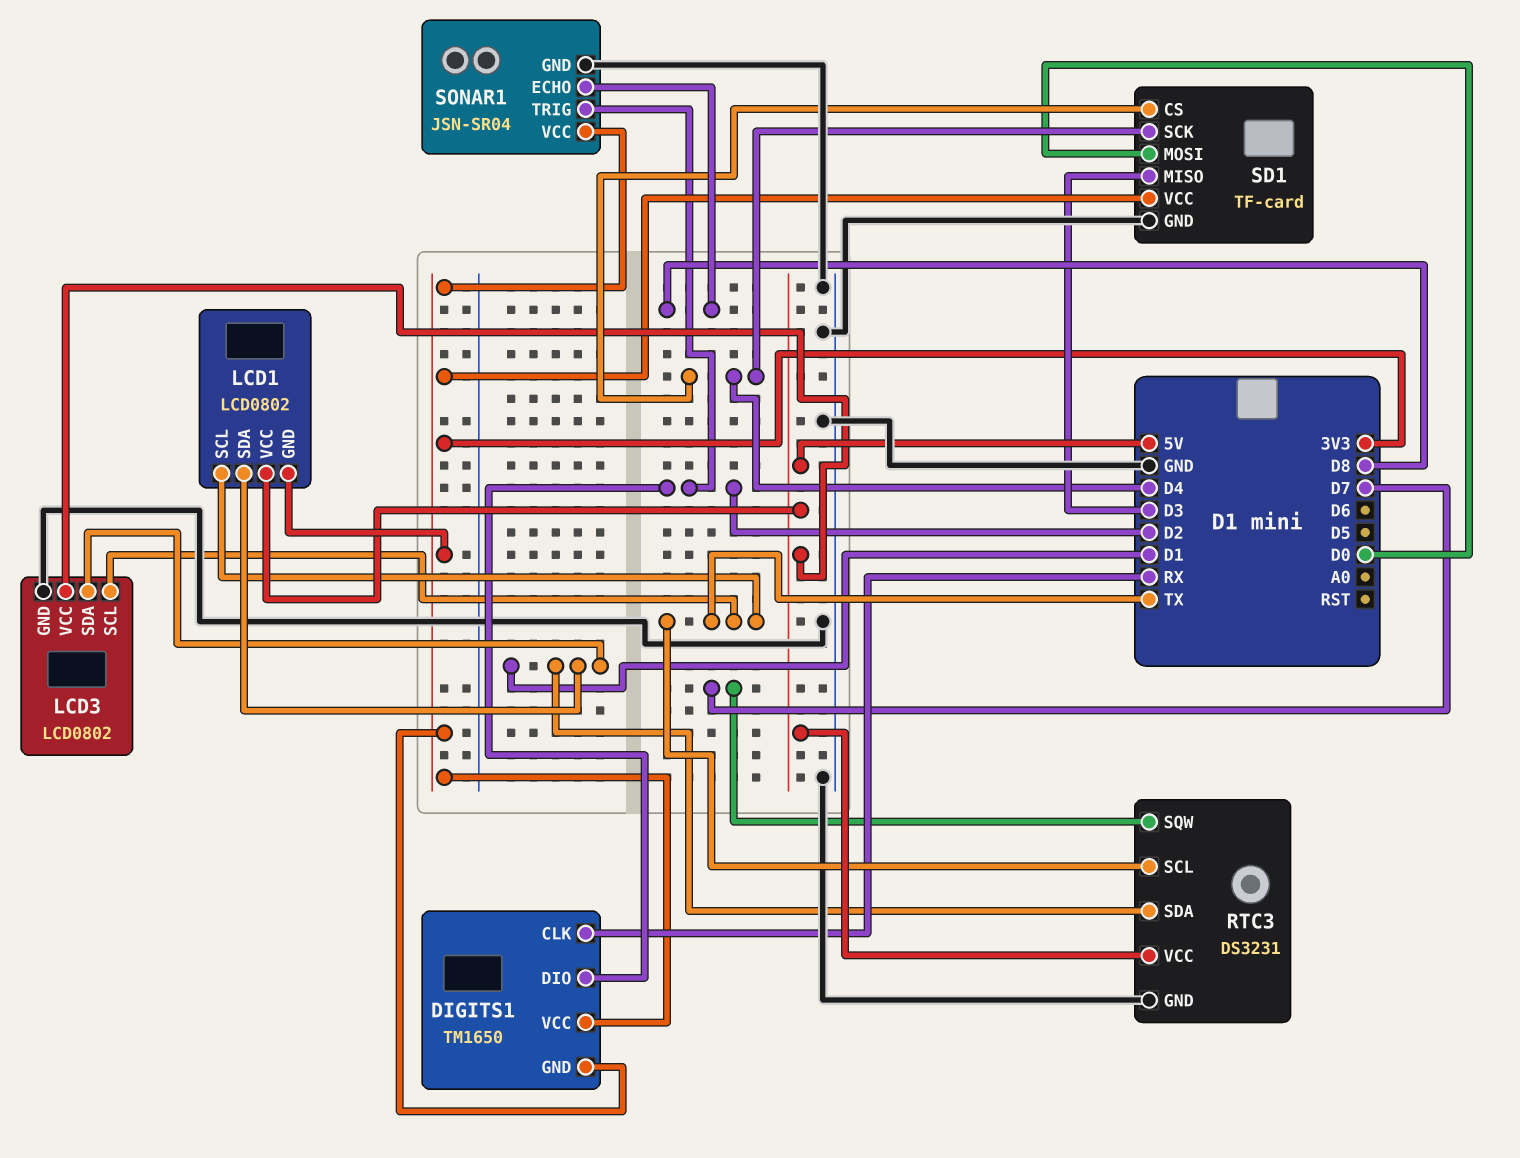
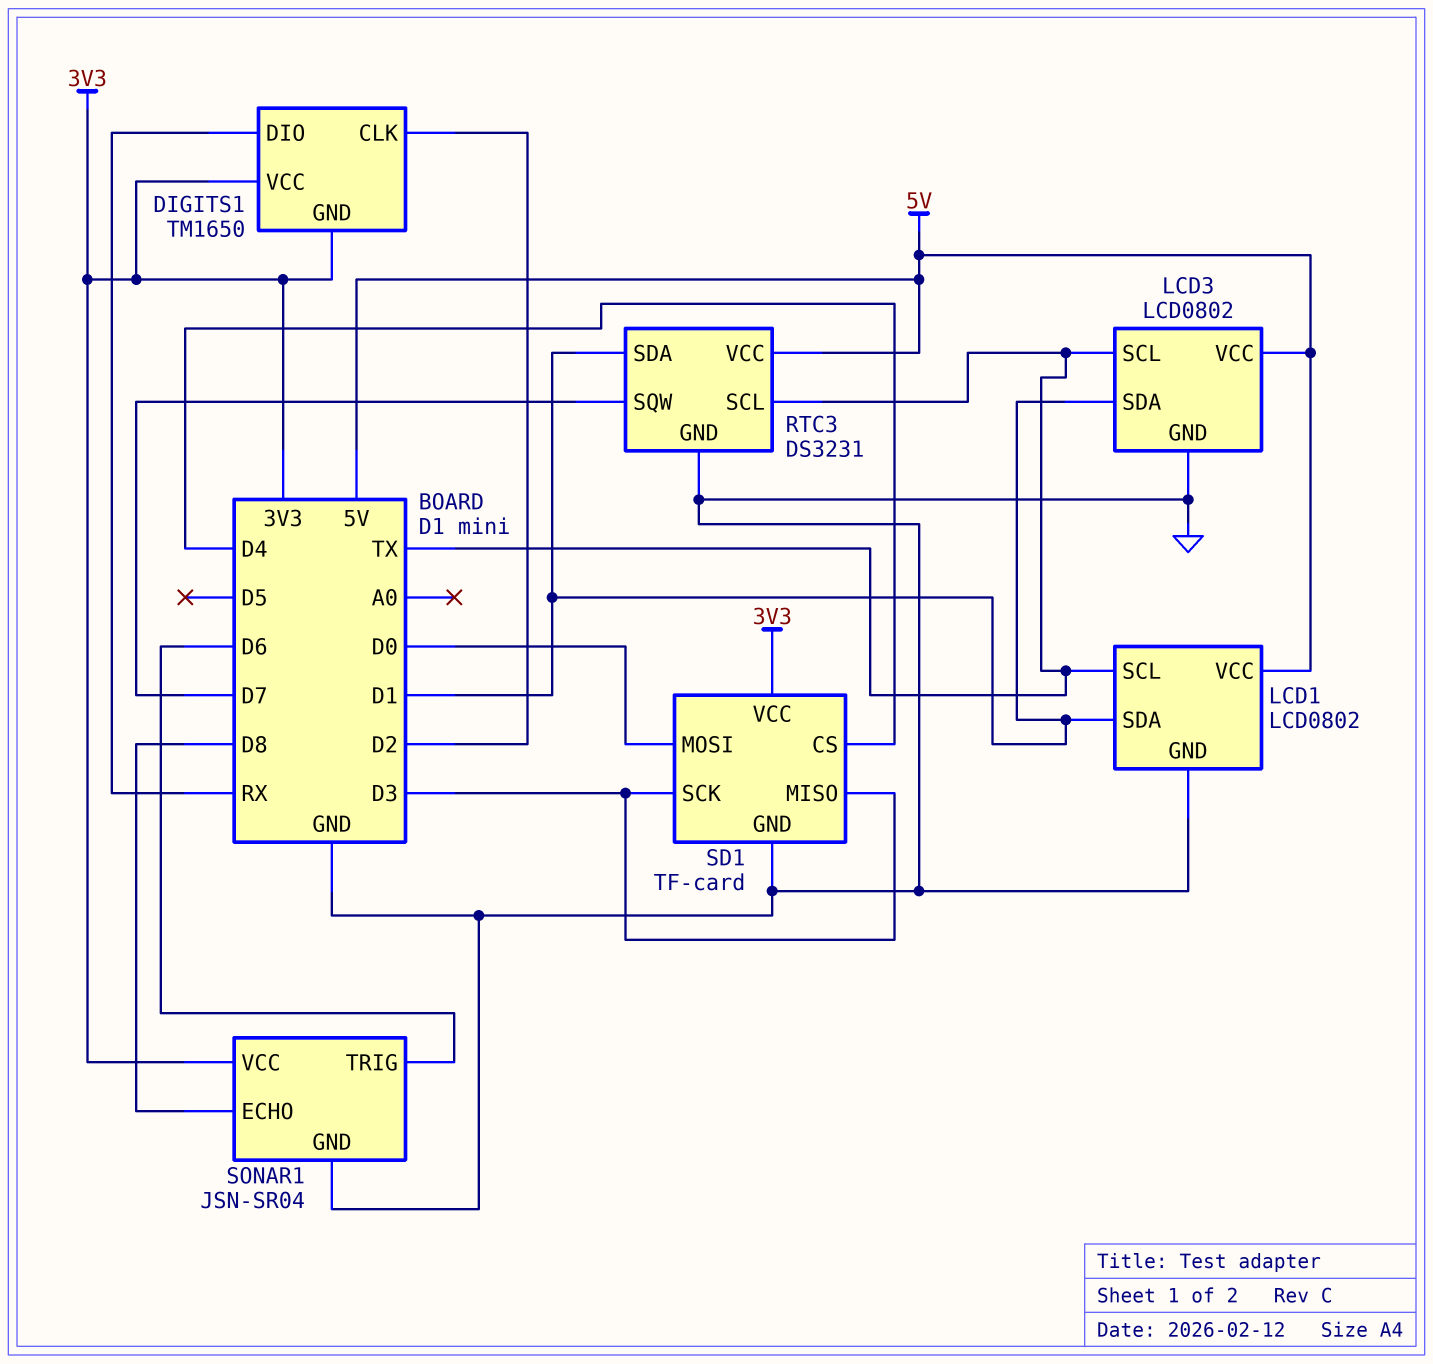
DIGITS1 pin CLK: RX -> D2
DIGITS1 pin DIO: D2 -> RX
LCD1 pin GND: 3V3 -> GND
SD1 pin SCK: D4 -> D3
SONAR1 pin TRIG: D2 -> D6

